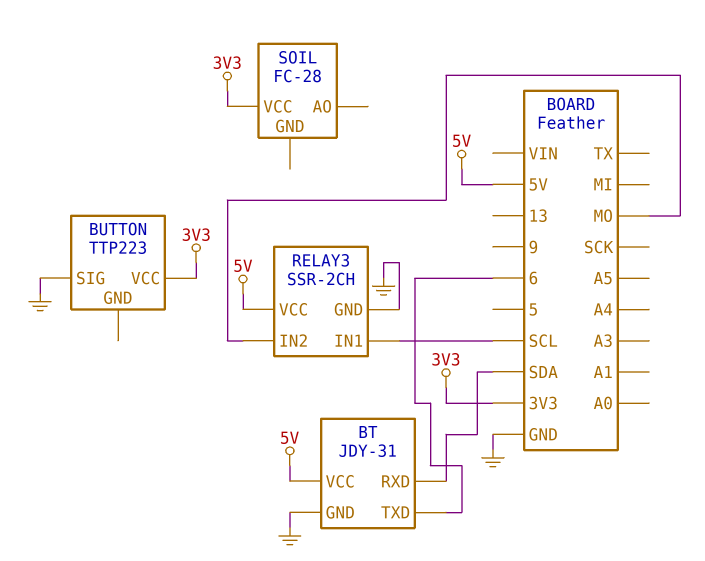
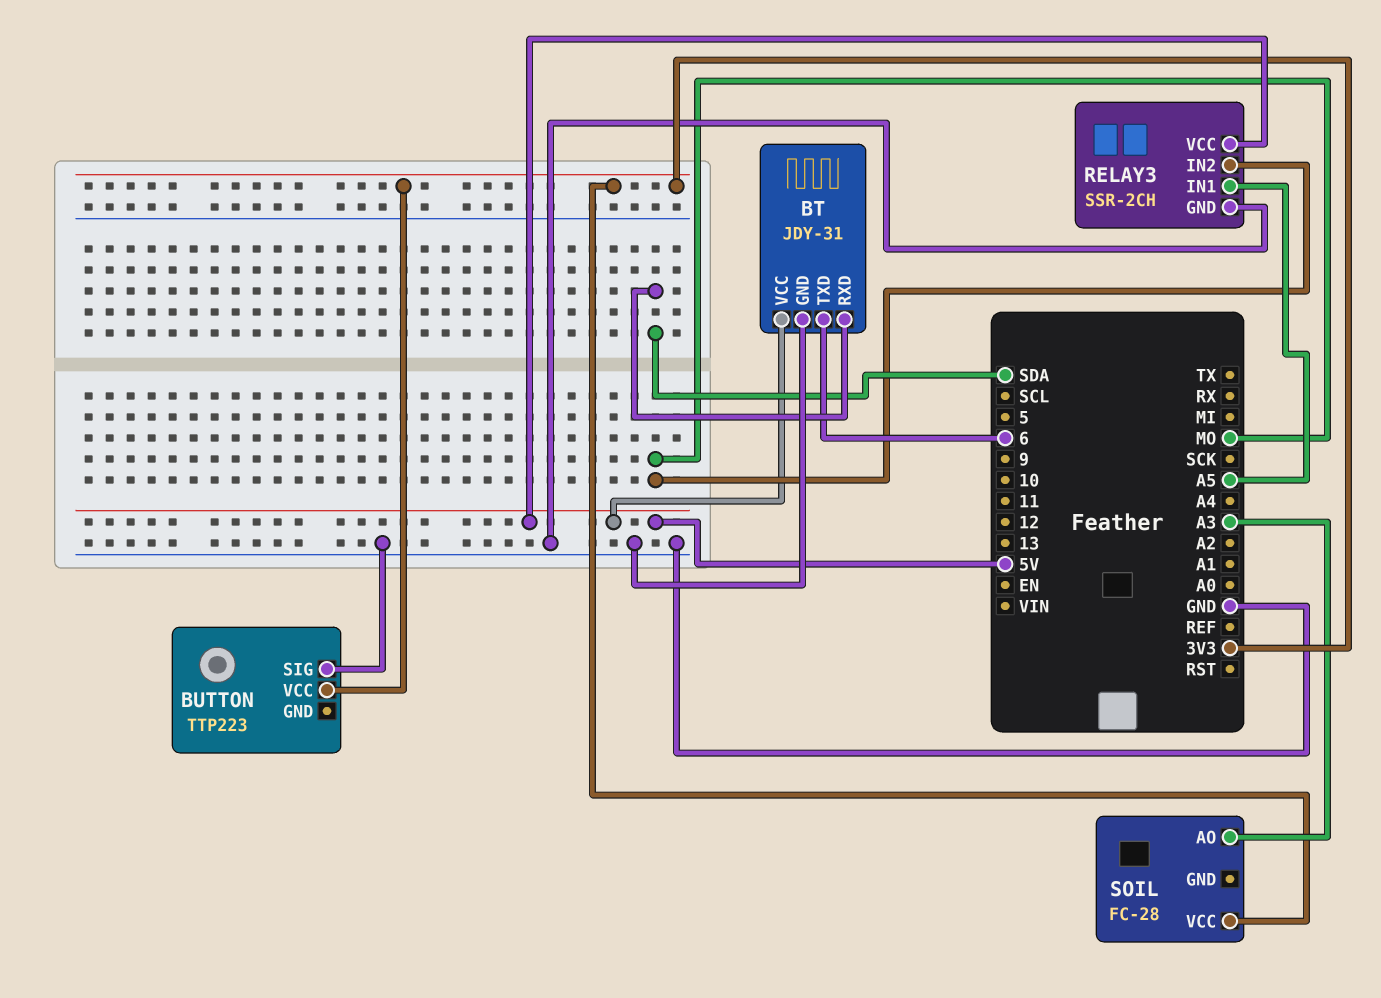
RELAY3 pin IN1: SCL -> A5
SOIL pin AO: none -> A3

